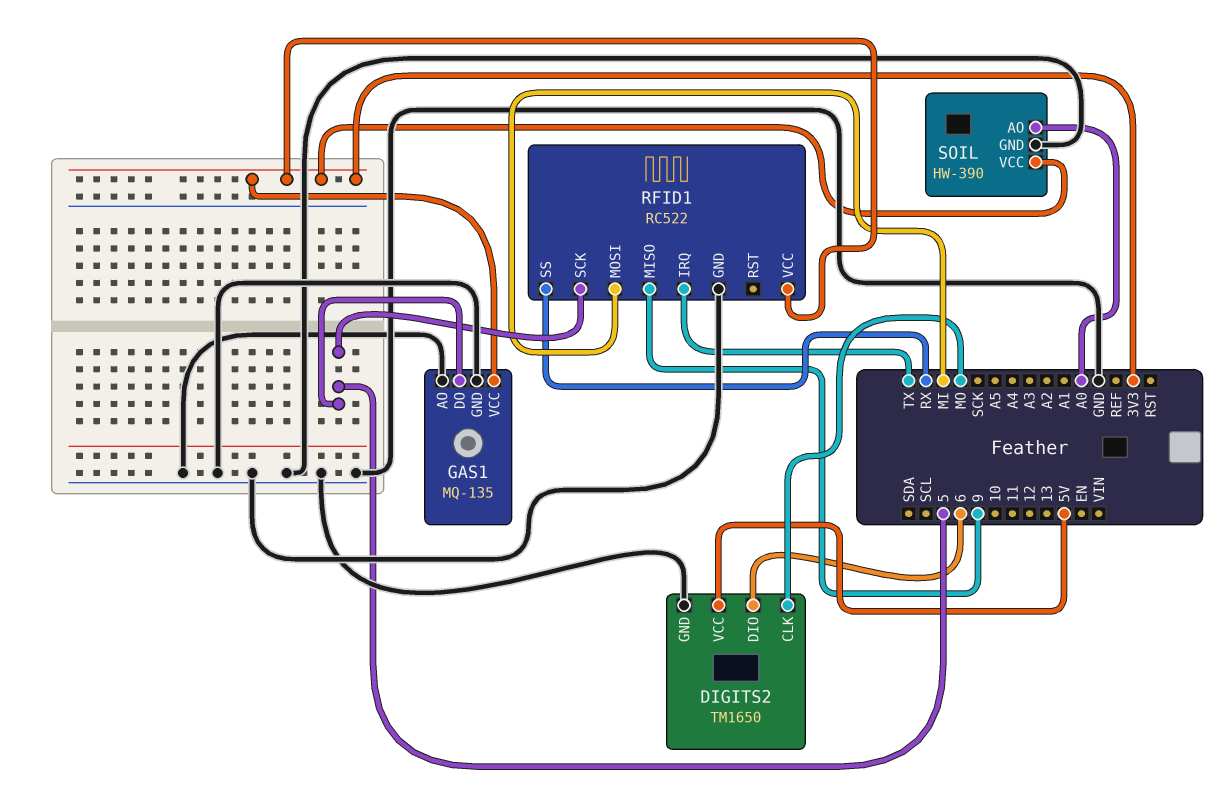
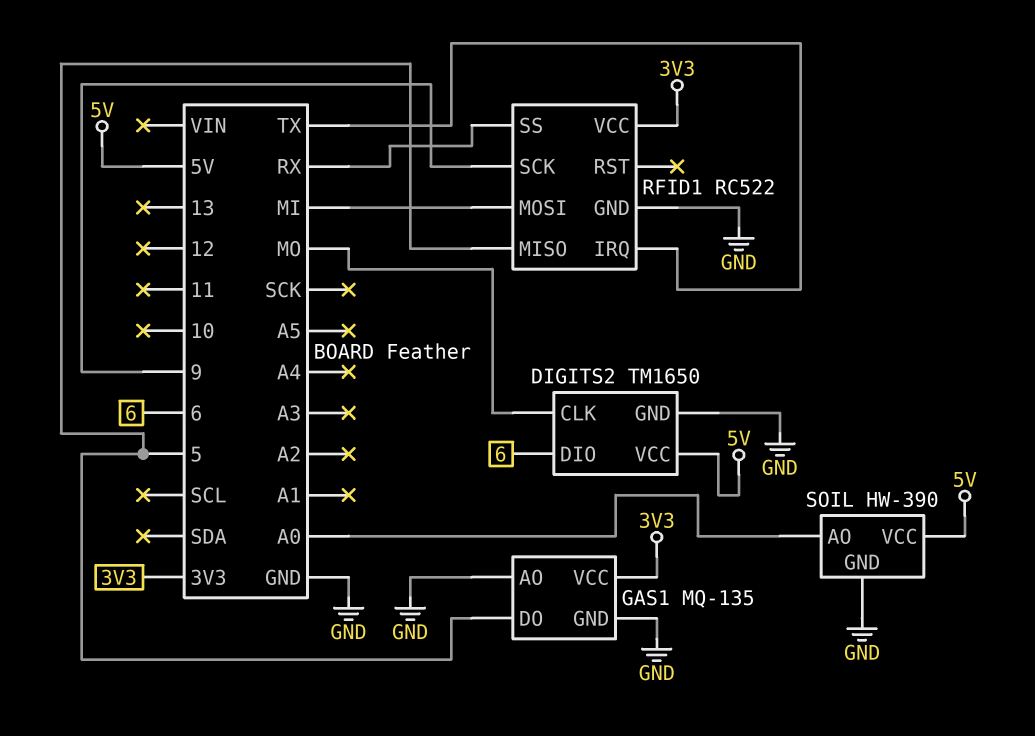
RFID1 pin MISO: 9 -> 5
RFID1 pin SCK: 5 -> 9
SOIL pin VCC: 3V3 -> 5V

